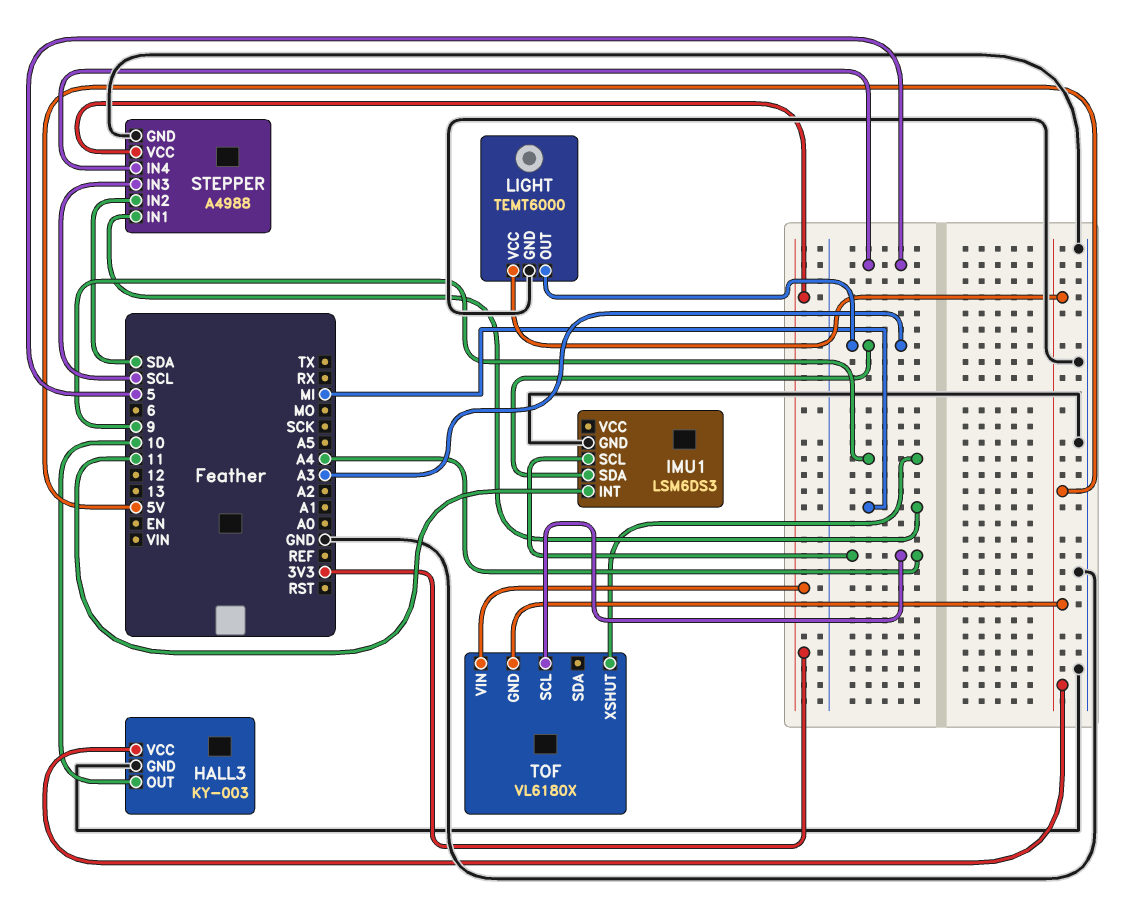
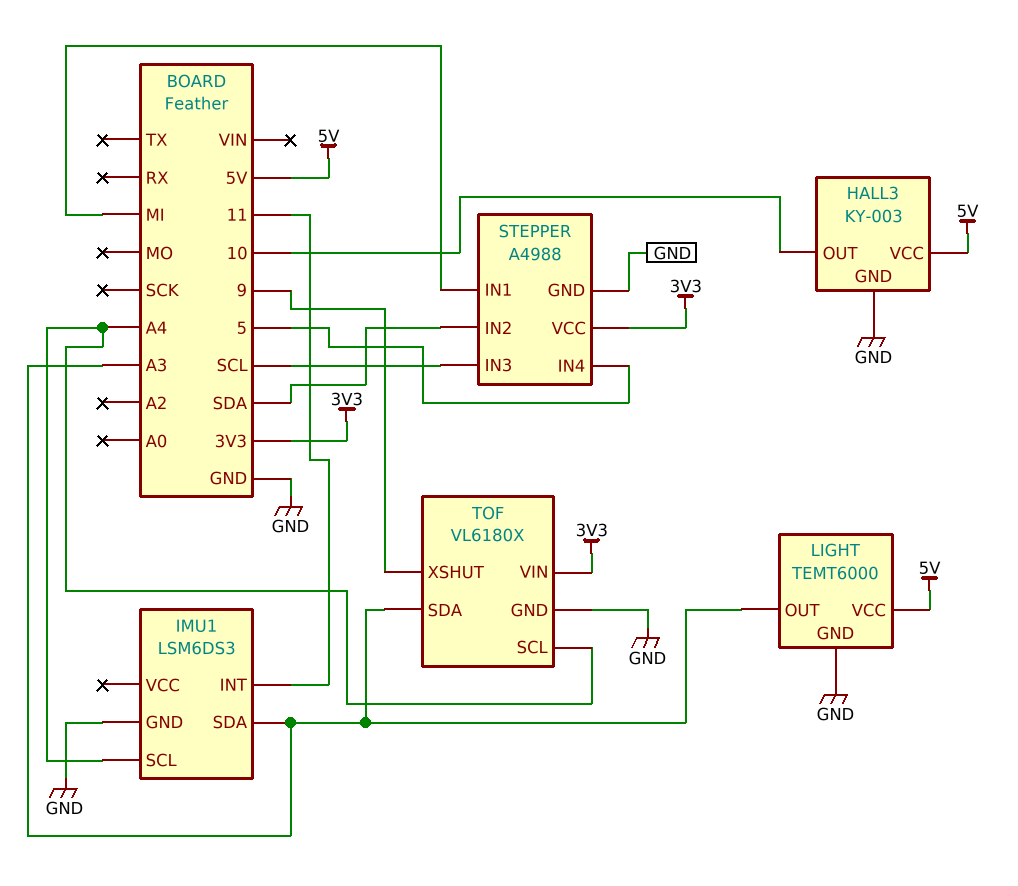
TOF pin GND: 5V -> GND
TOF pin SDA: none -> A3

